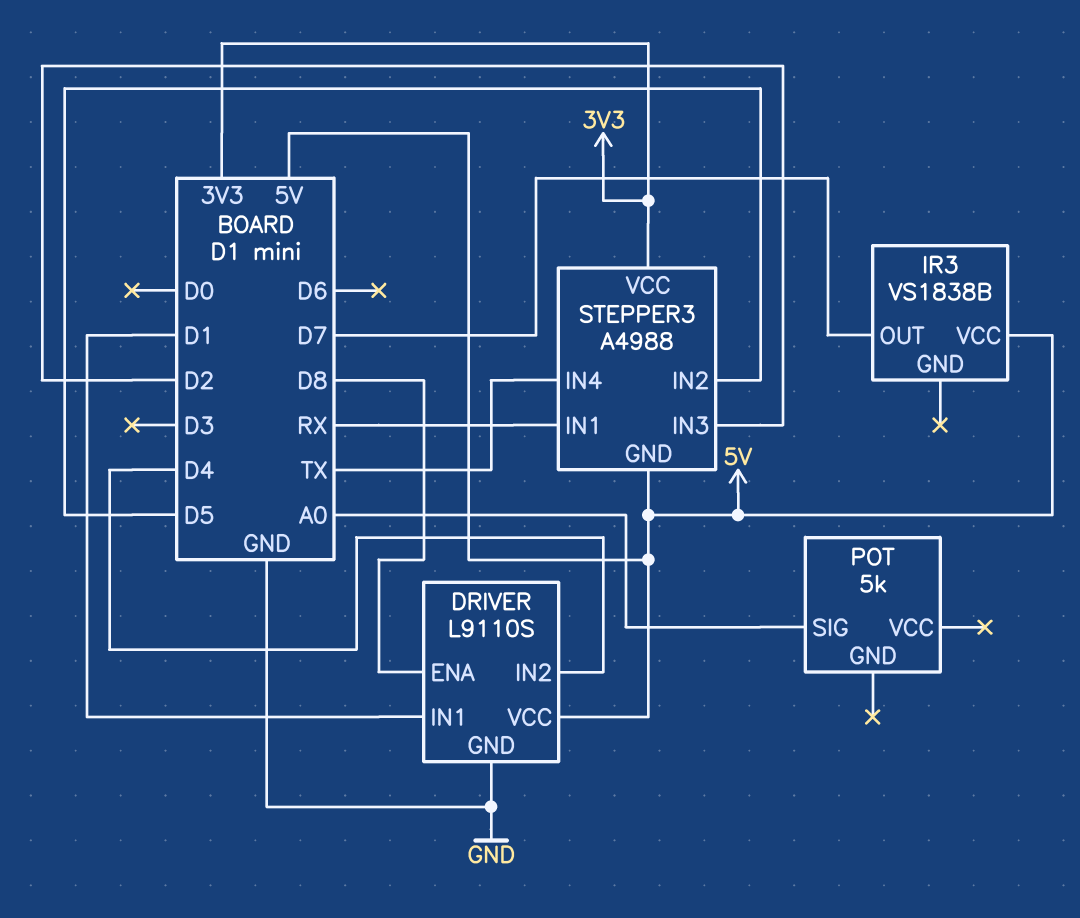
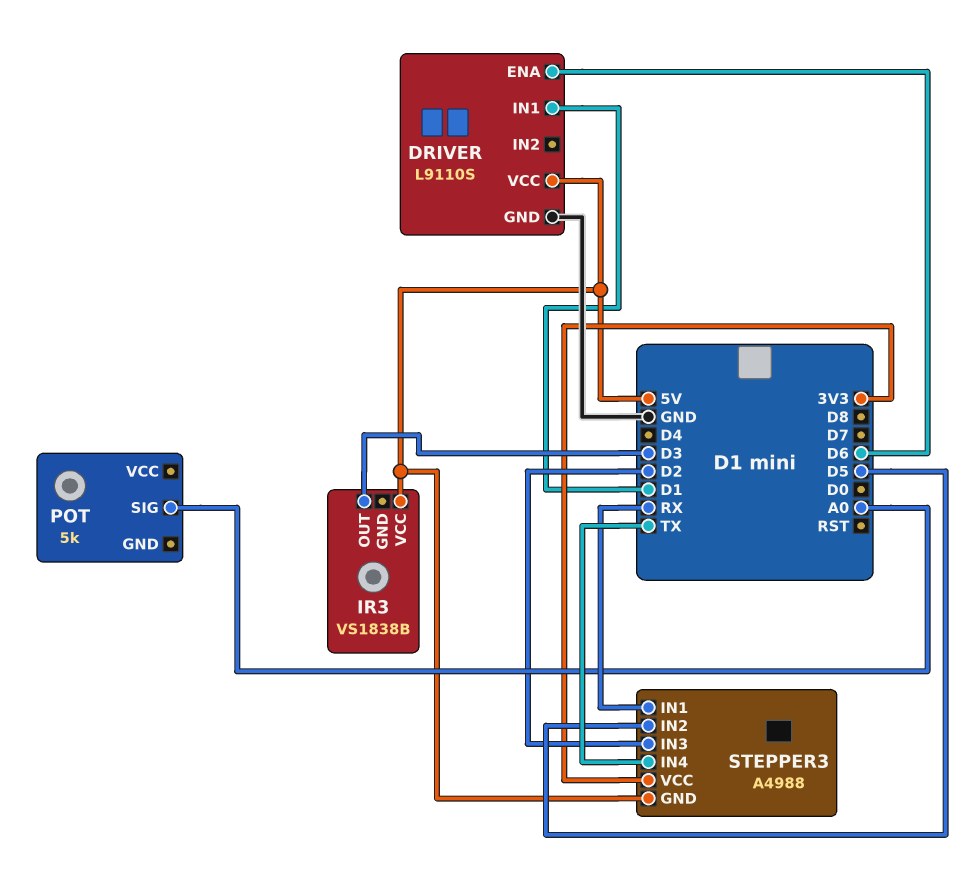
DRIVER pin ENA: D8 -> D6
DRIVER pin IN2: D4 -> none
IR3 pin OUT: D7 -> D3

